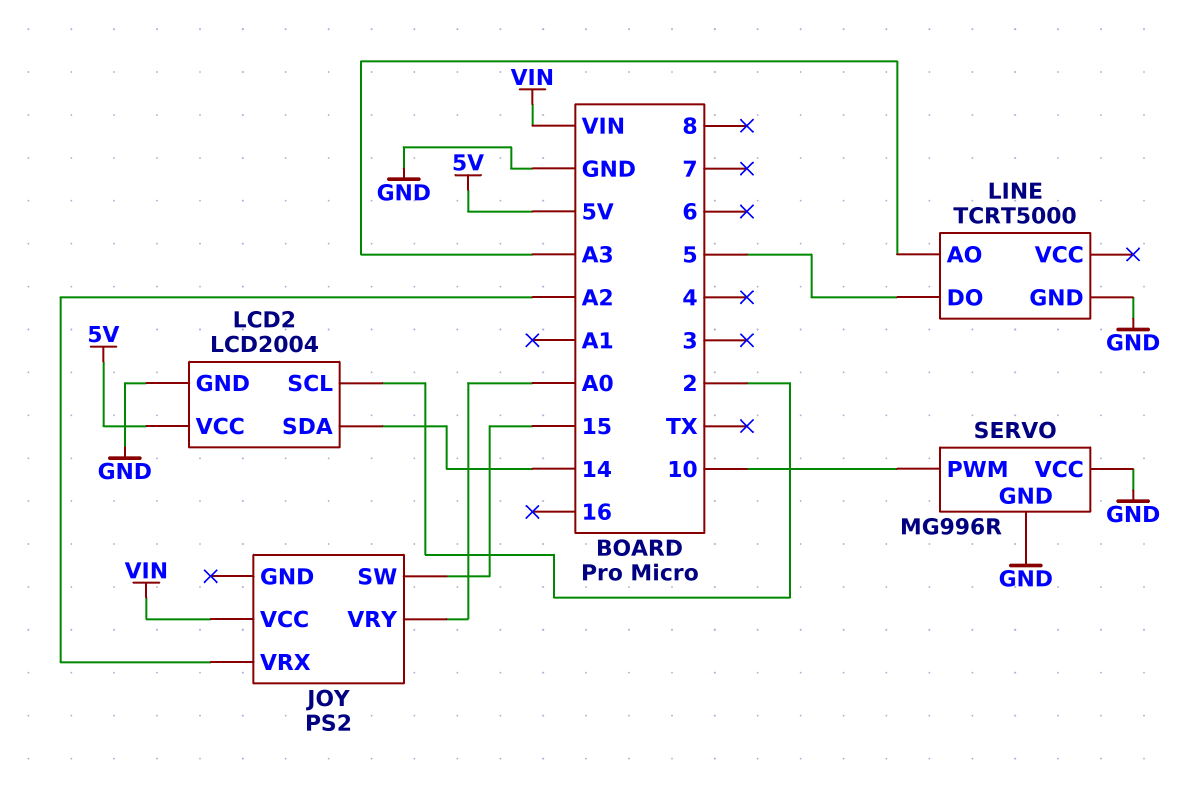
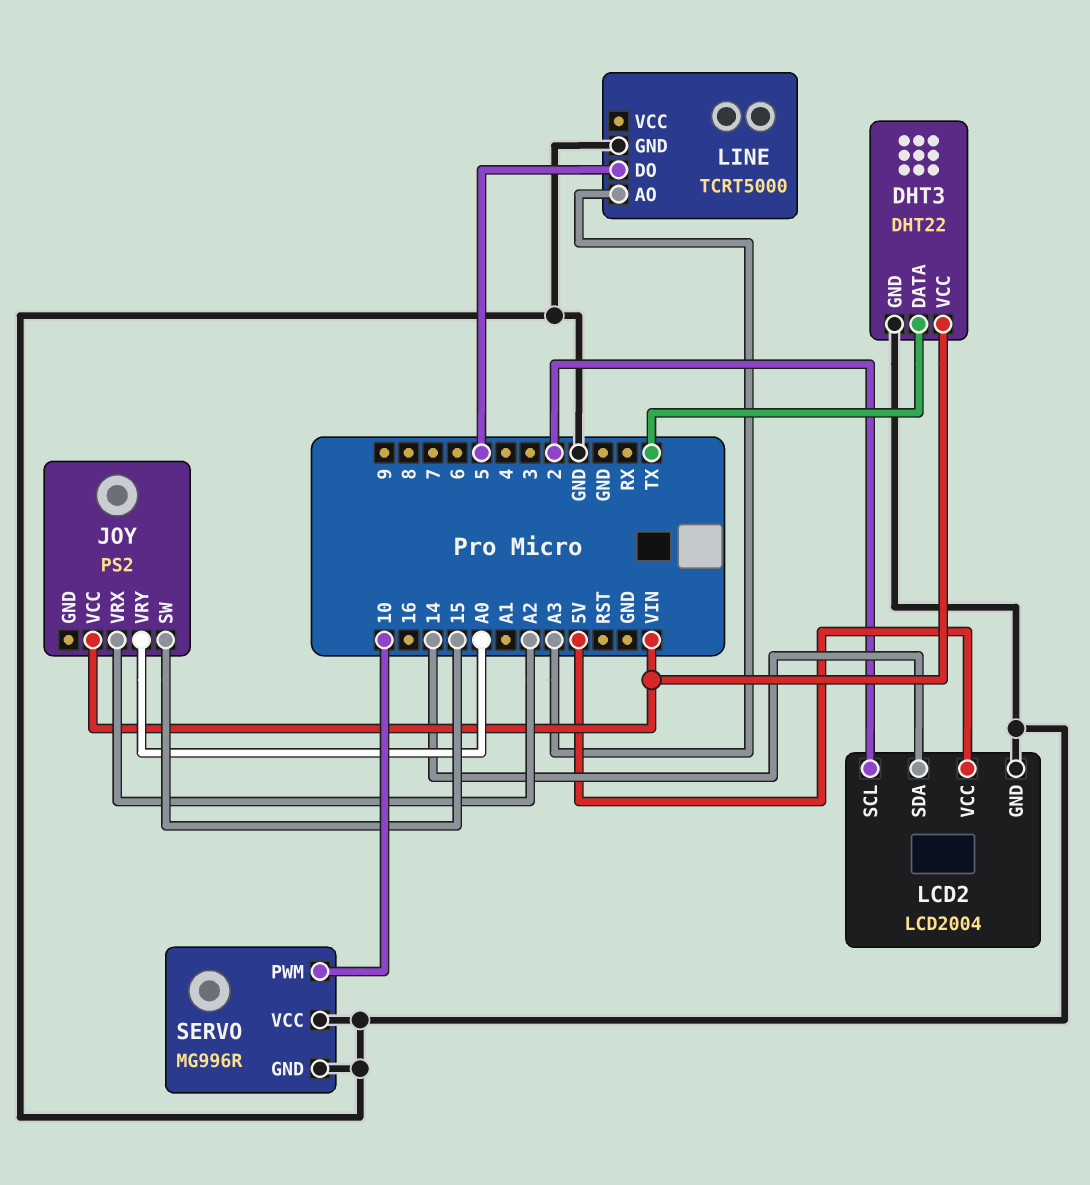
DHT3: none -> DHT22
DHT3 pin DATA: none -> TX
DHT3 pin GND: none -> GND
DHT3 pin VCC: none -> VIN

